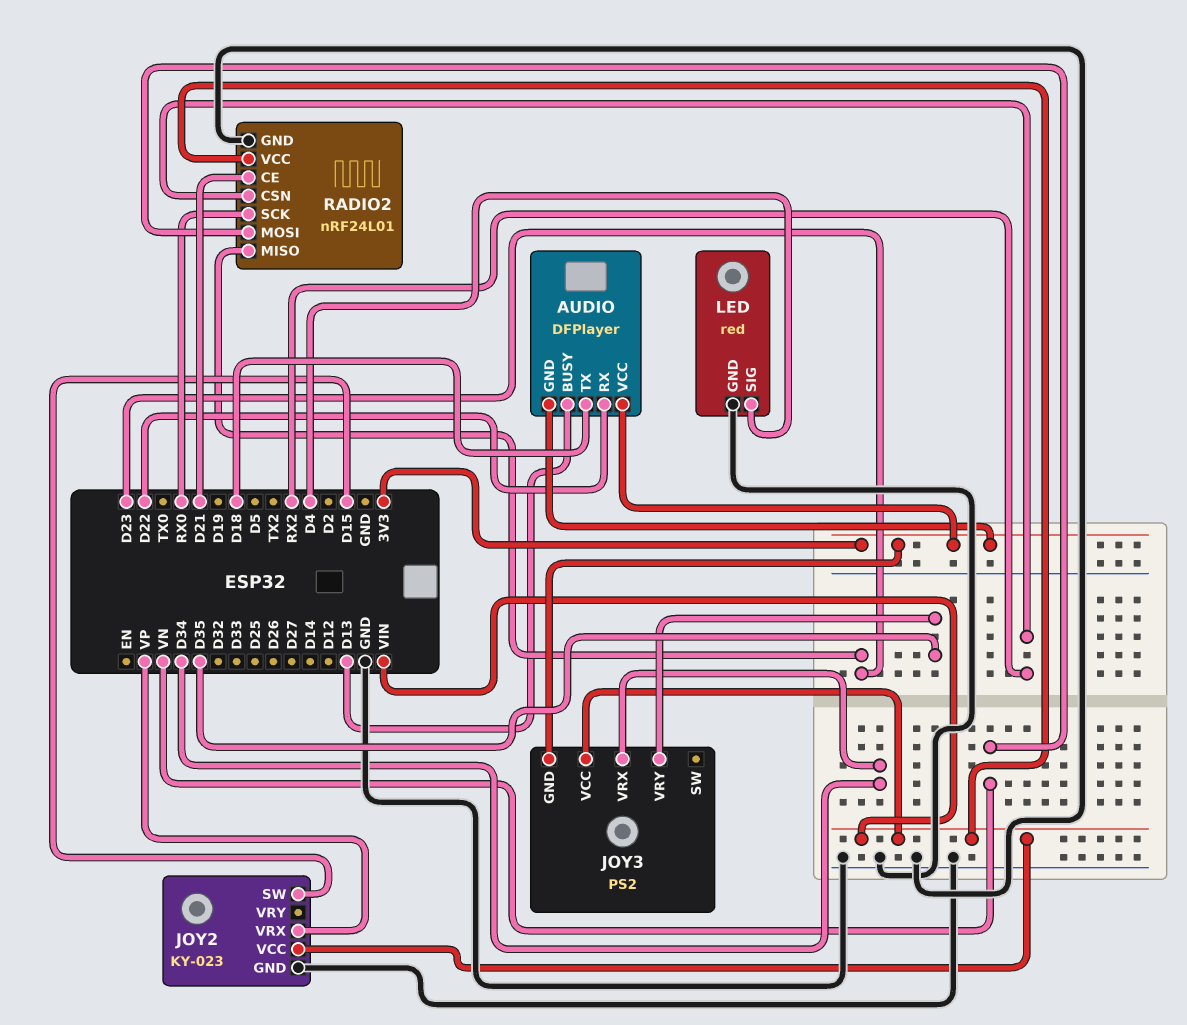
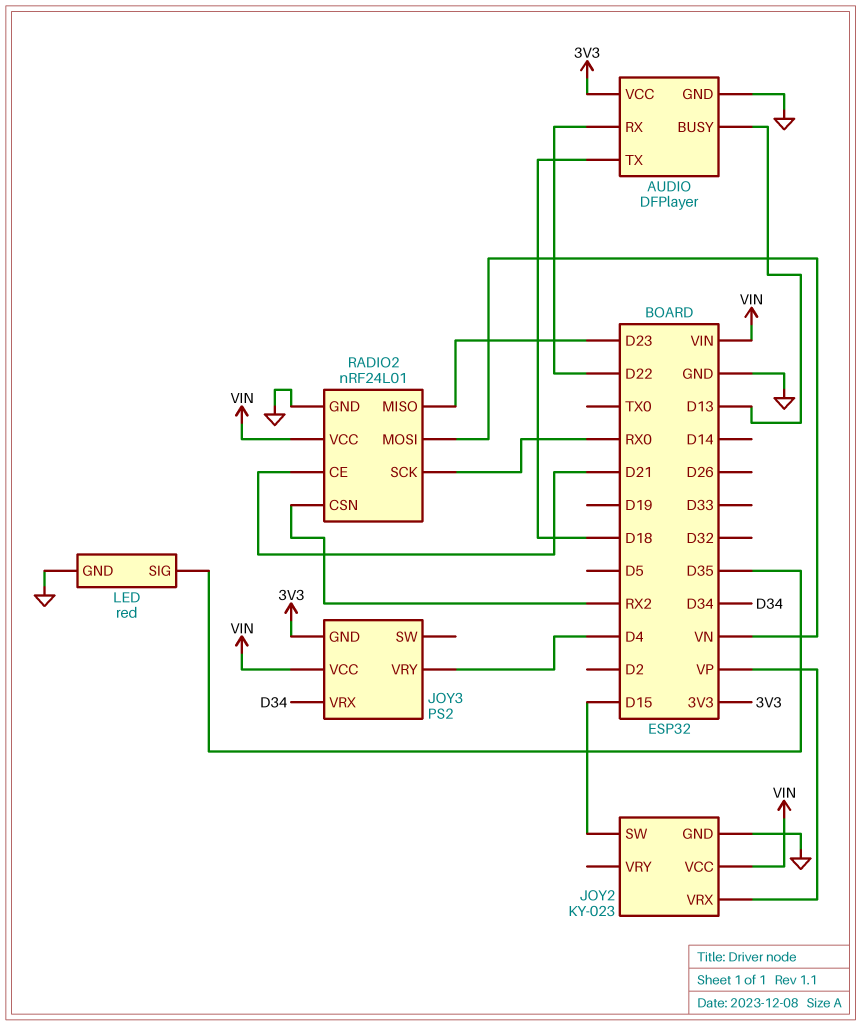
AUDIO pin GND: 3V3 -> GND
JOY3 pin VRY: D35 -> D4
LED pin SIG: D4 -> D35

